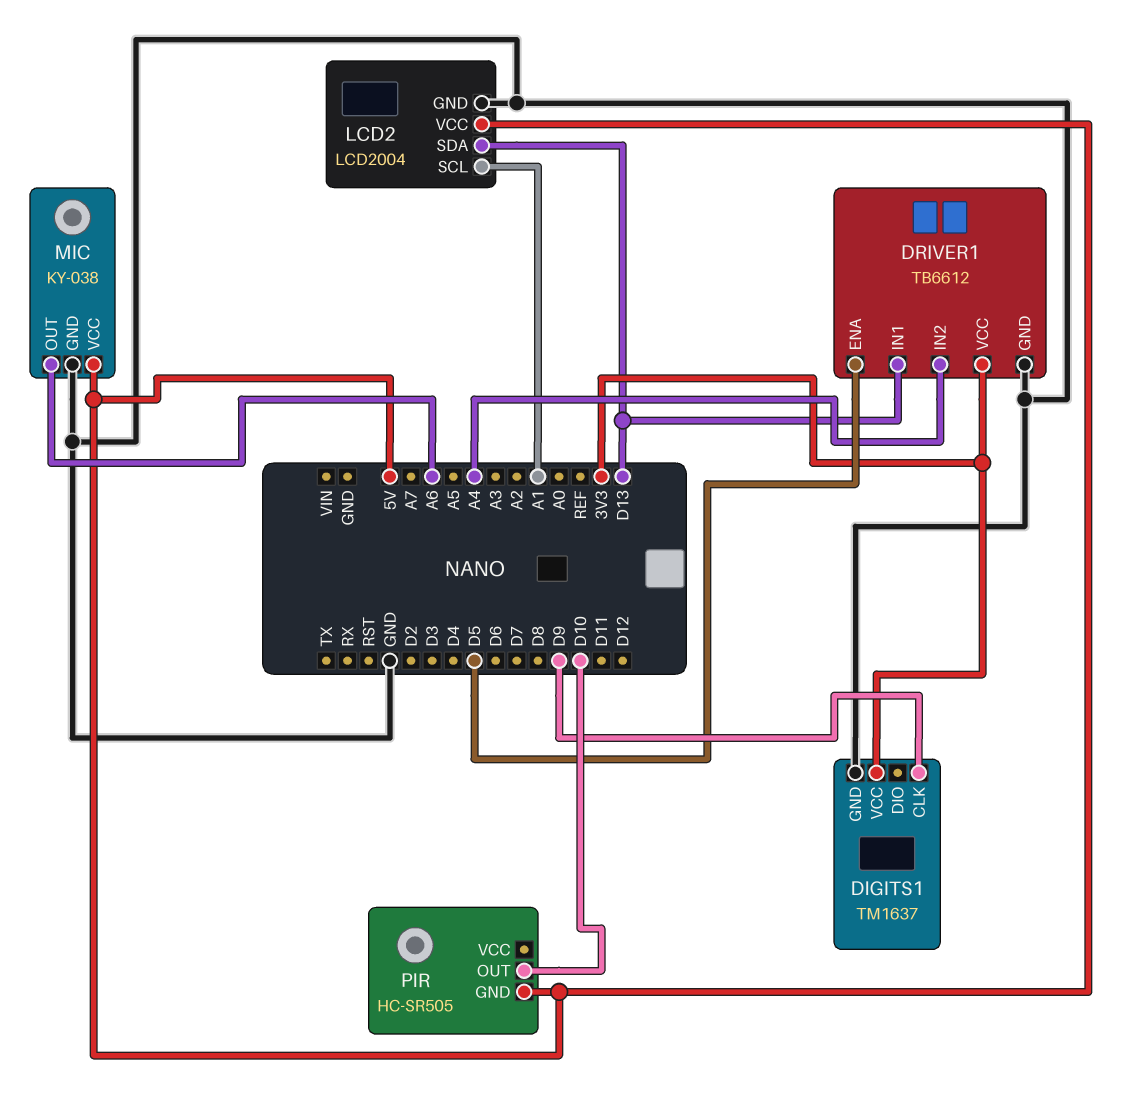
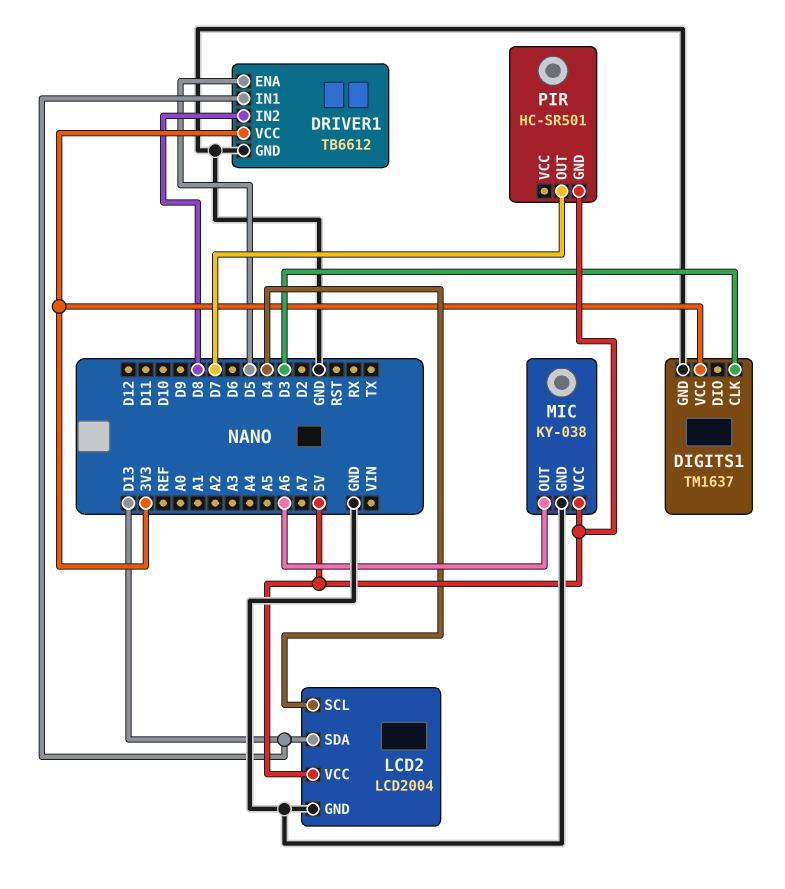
DIGITS1 pin CLK: D9 -> D3
DRIVER1 pin IN2: A4 -> D8
LCD2 pin SCL: A1 -> D4
PIR: HC-SR505 -> HC-SR501
PIR pin OUT: D10 -> D7

